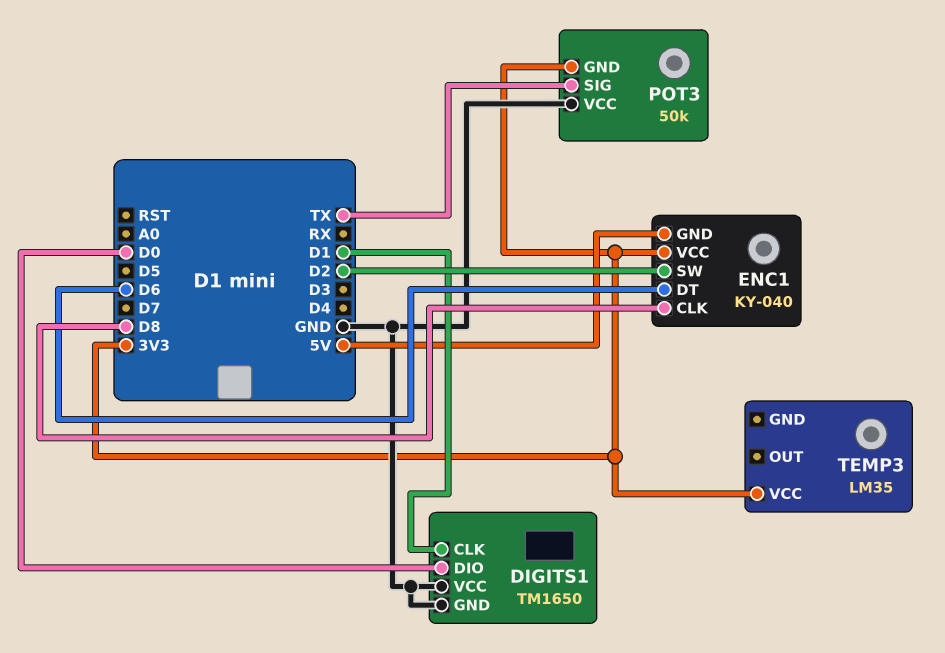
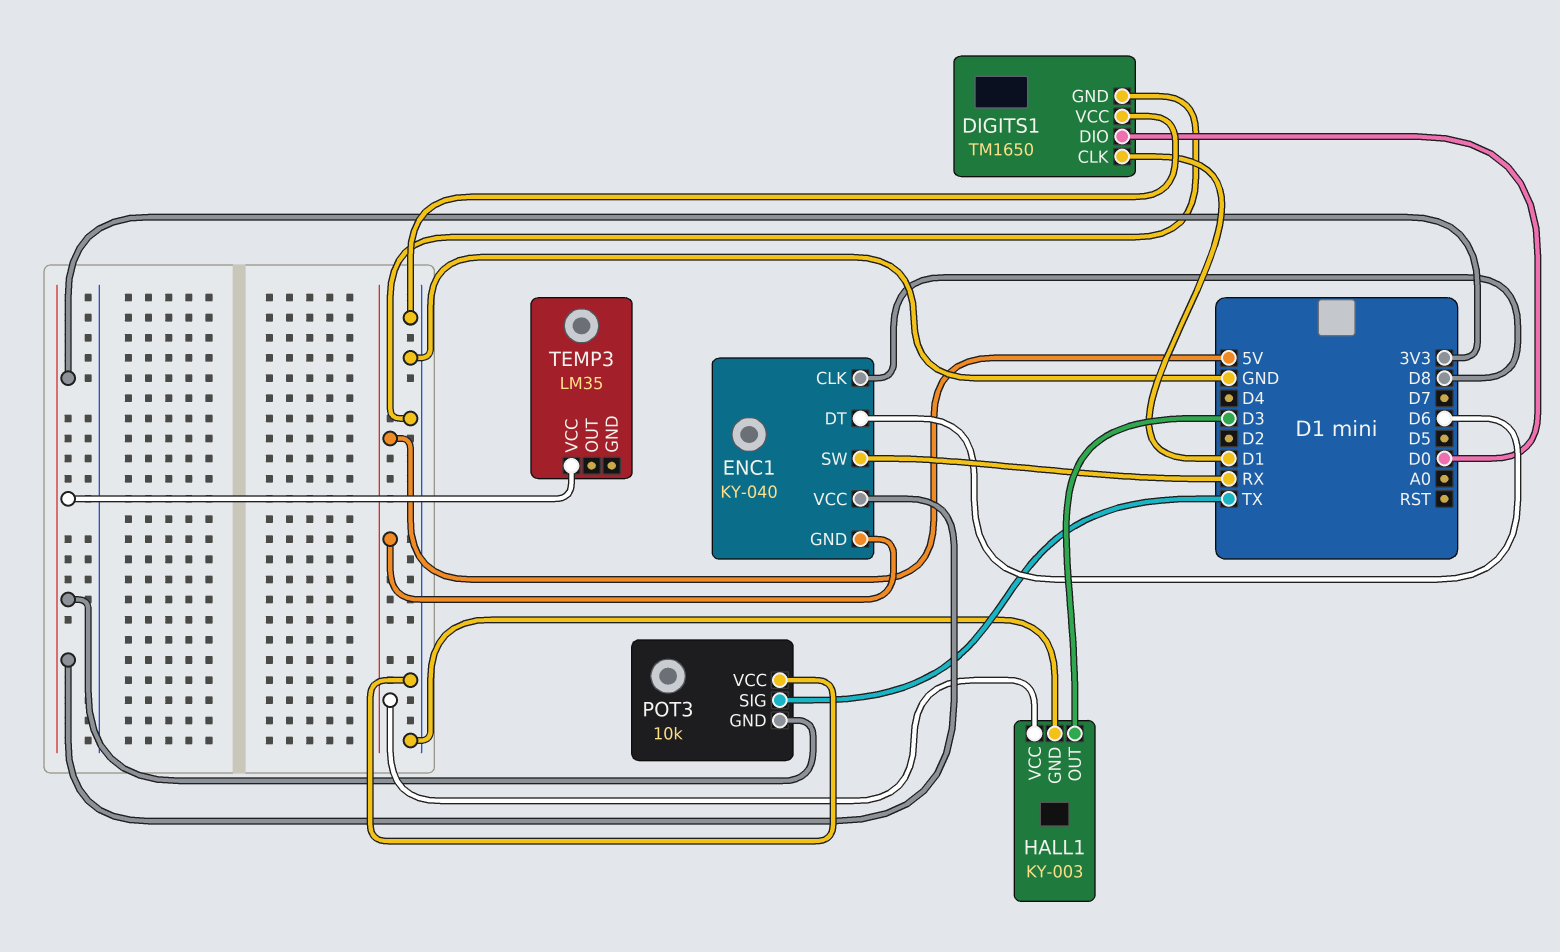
ENC1 pin SW: D2 -> RX
HALL1: none -> KY-003
HALL1 pin GND: none -> GND
HALL1 pin OUT: none -> D3
HALL1 pin VCC: none -> 5V
POT3: 50k -> 10k

